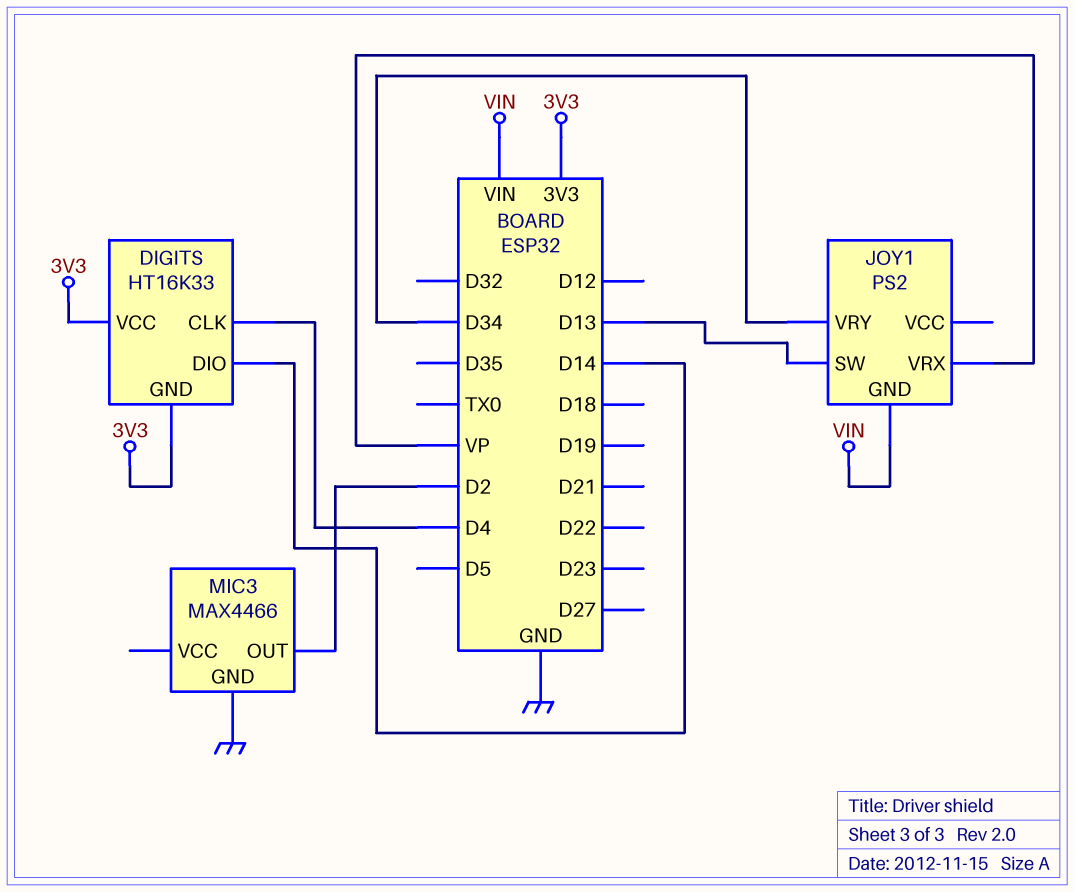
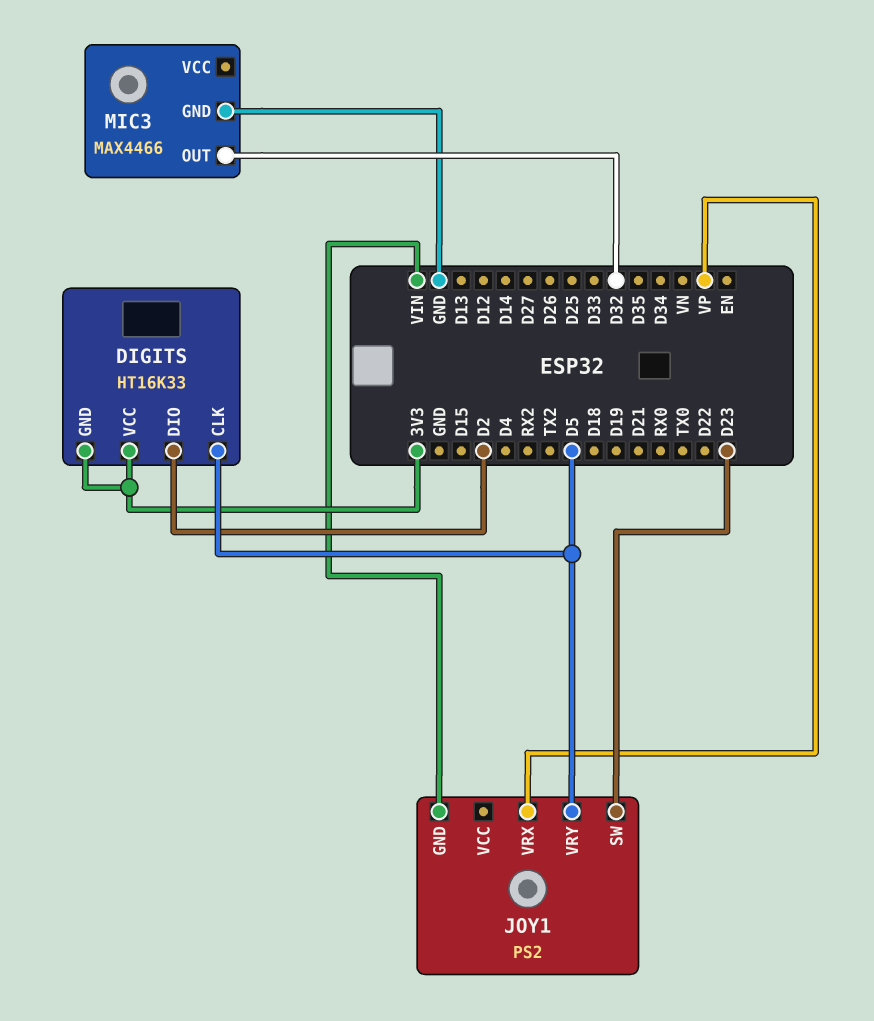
DIGITS pin CLK: D4 -> D5
DIGITS pin DIO: D14 -> D2
JOY1 pin SW: D13 -> D23
JOY1 pin VRY: D34 -> D5
MIC3 pin OUT: D2 -> D32

